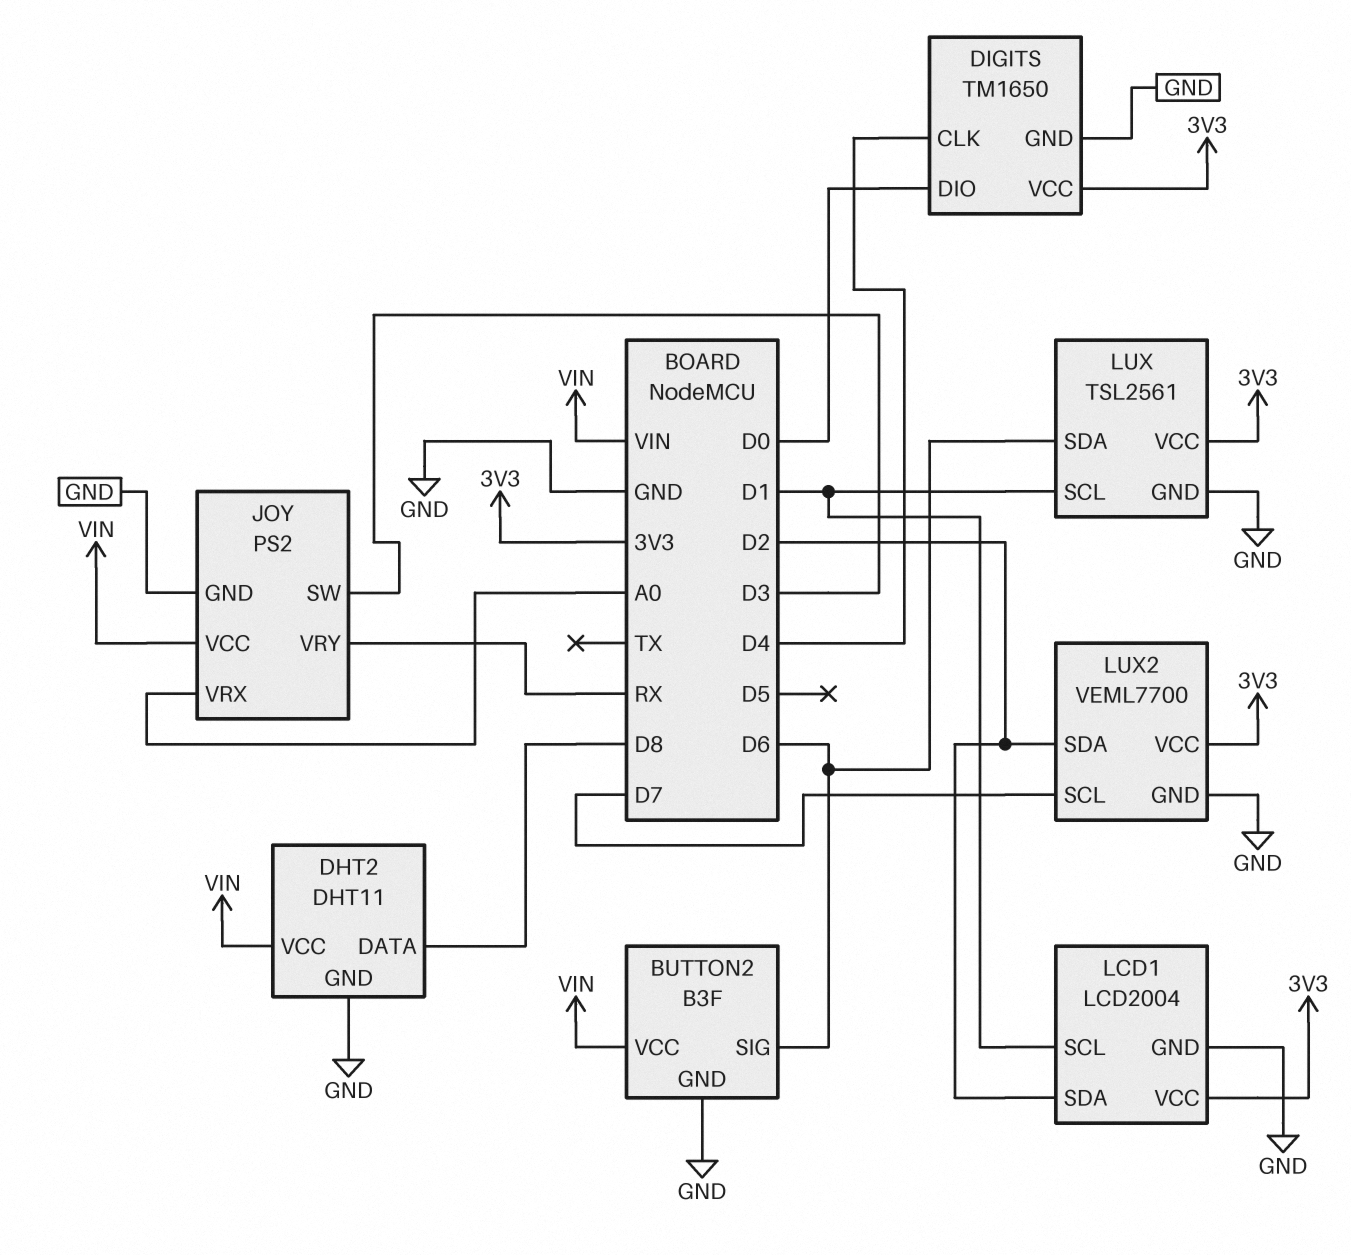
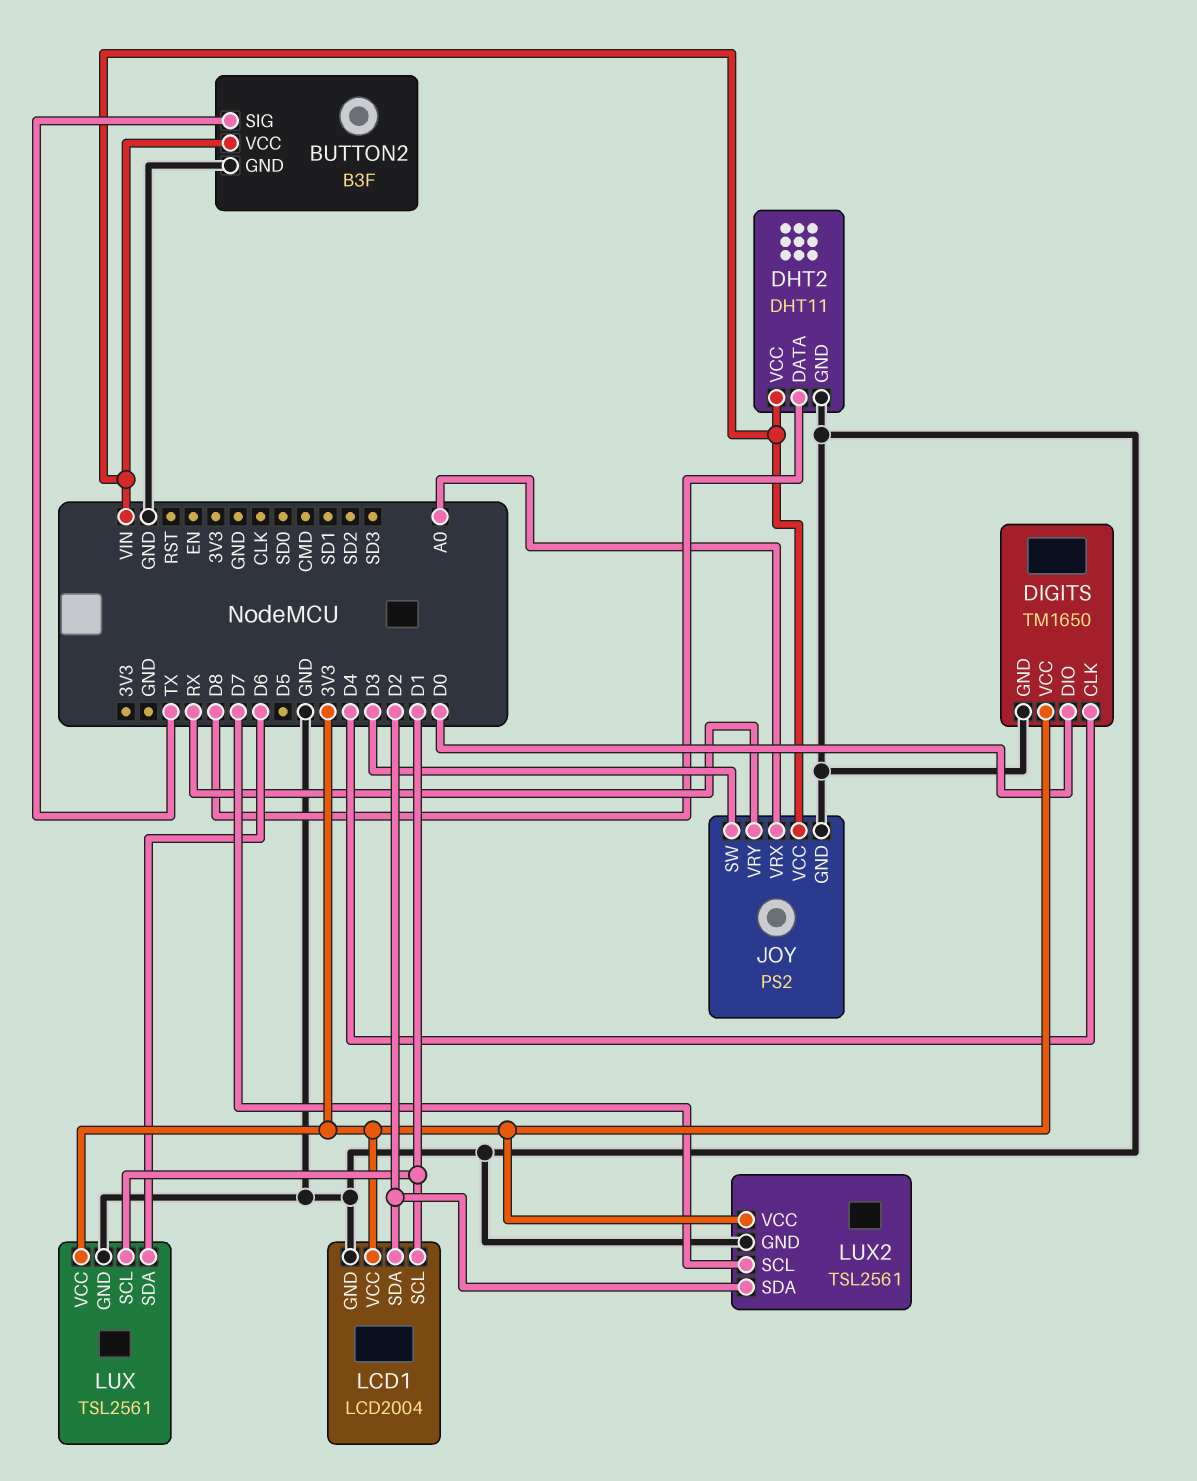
BUTTON2 pin SIG: D6 -> TX
LUX2: VEML7700 -> TSL2561

